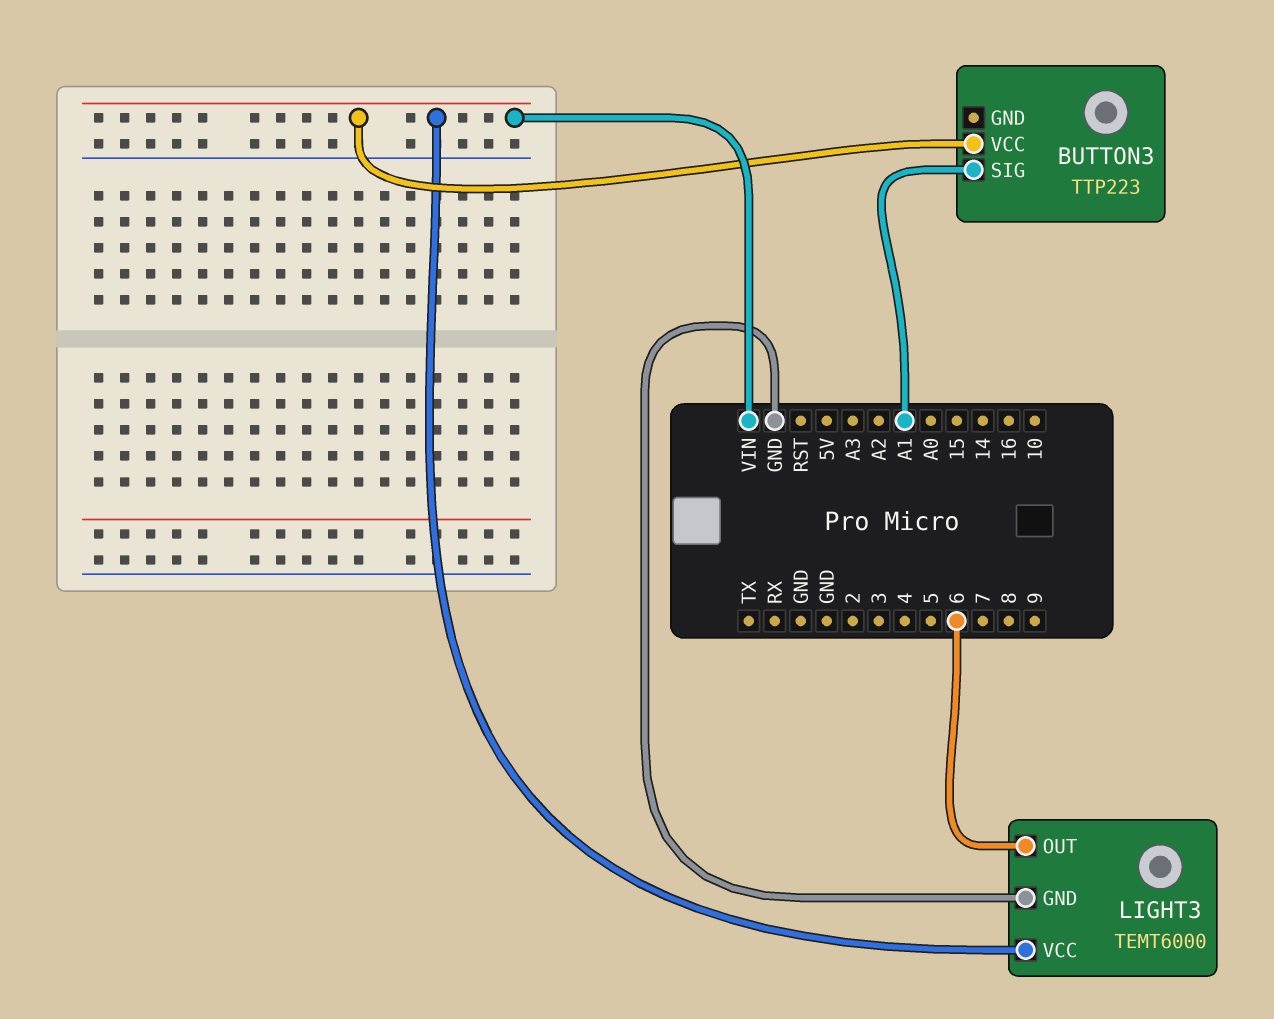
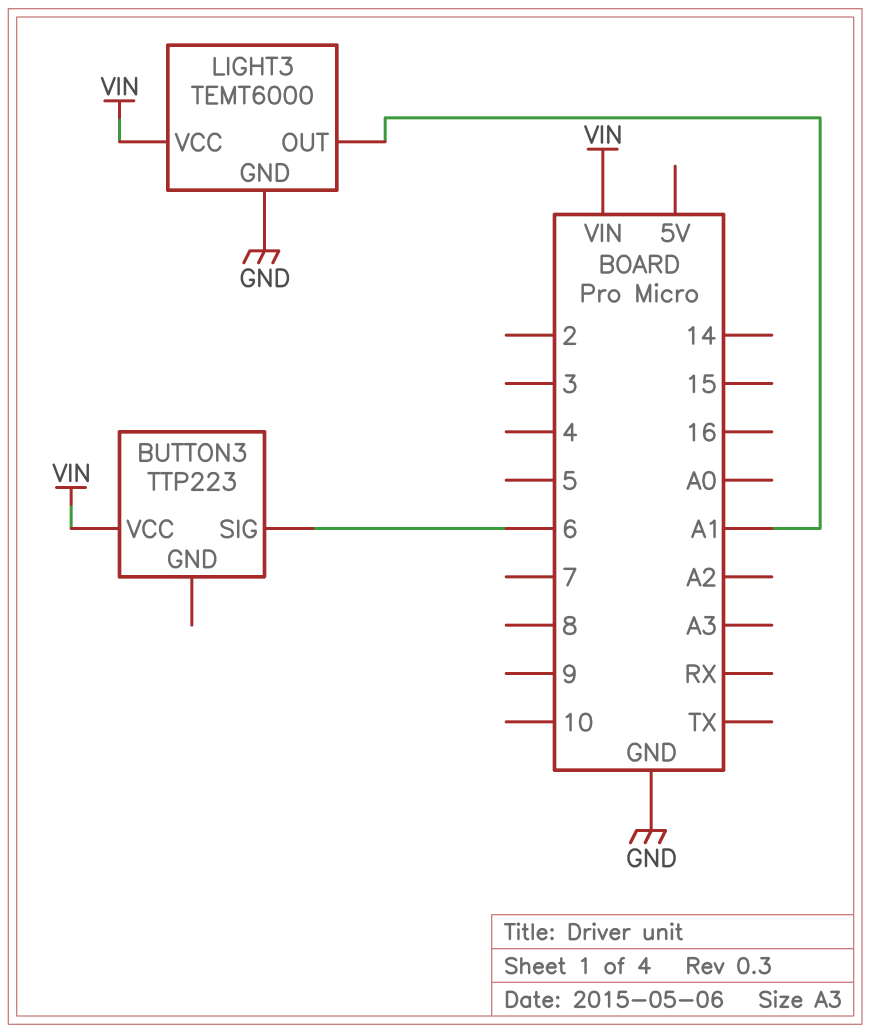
BUTTON3 pin SIG: A1 -> 6
LIGHT3 pin OUT: 6 -> A1

